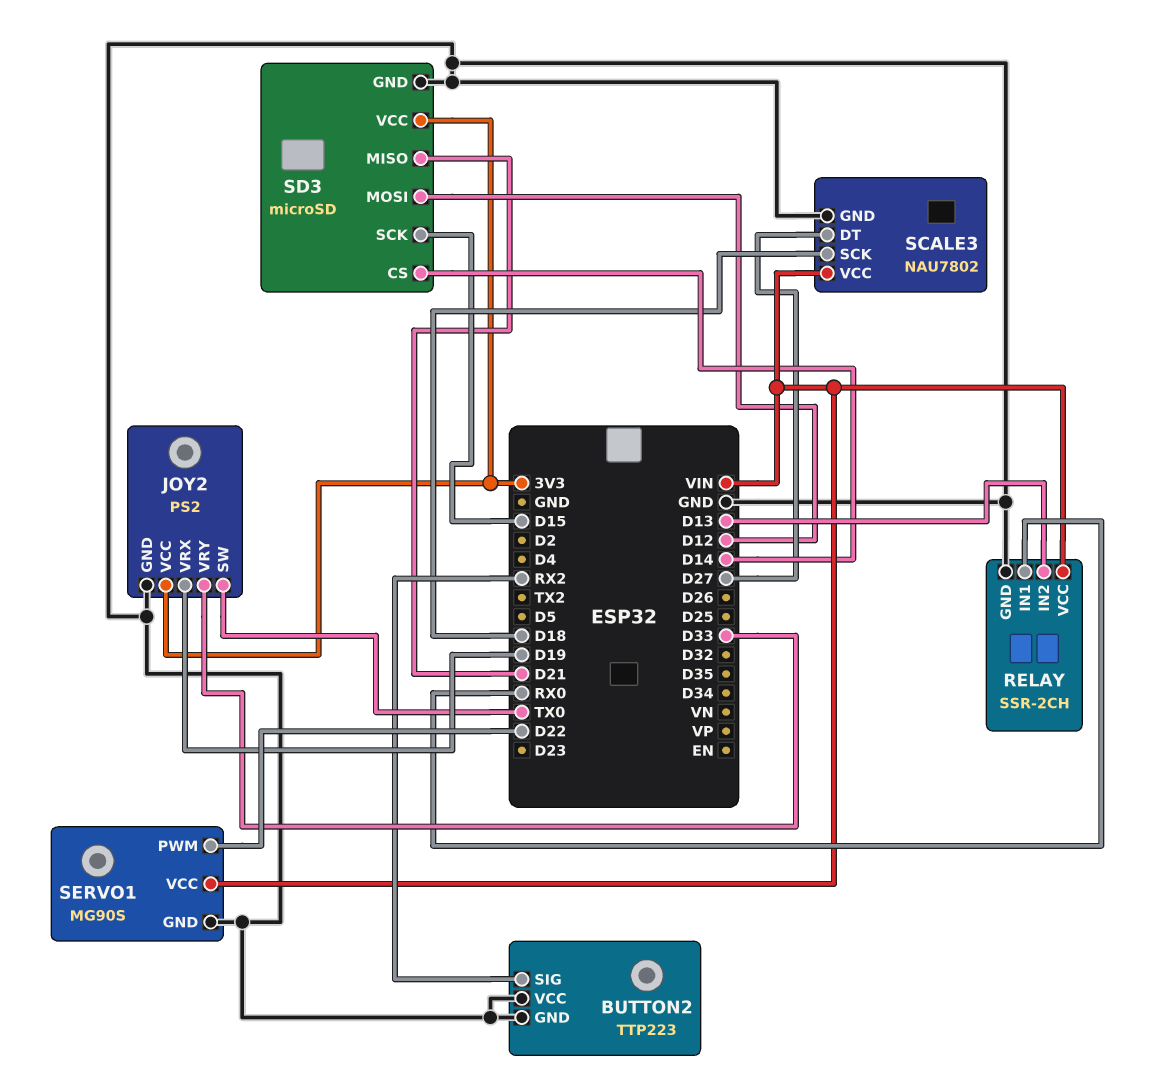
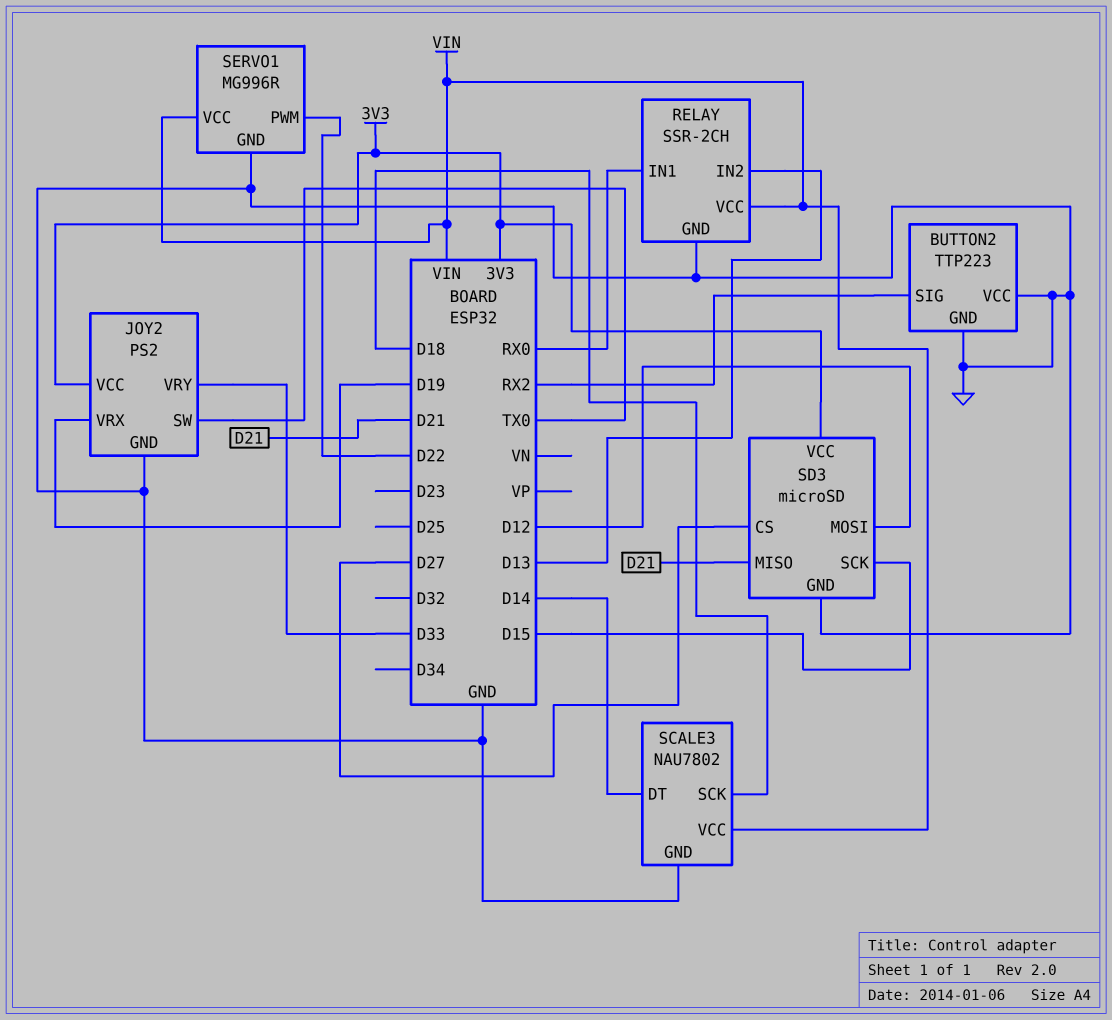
SCALE3 pin DT: D27 -> D14
SD3 pin CS: D14 -> D27
SERVO1: MG90S -> MG996R

